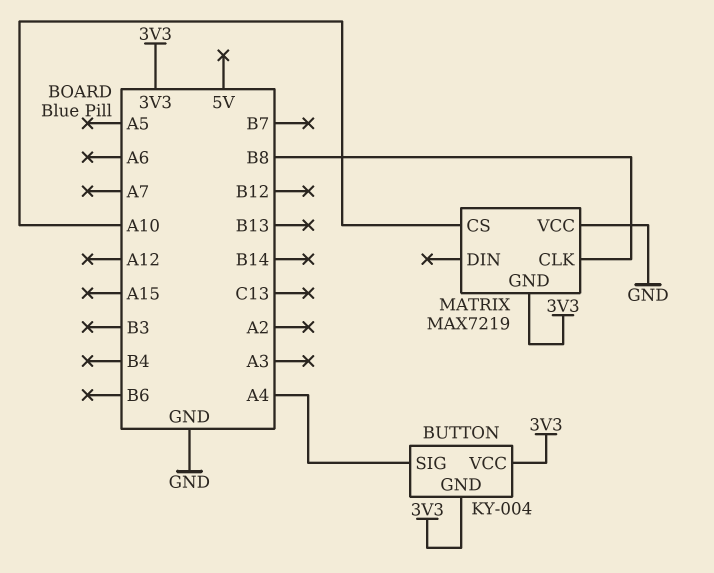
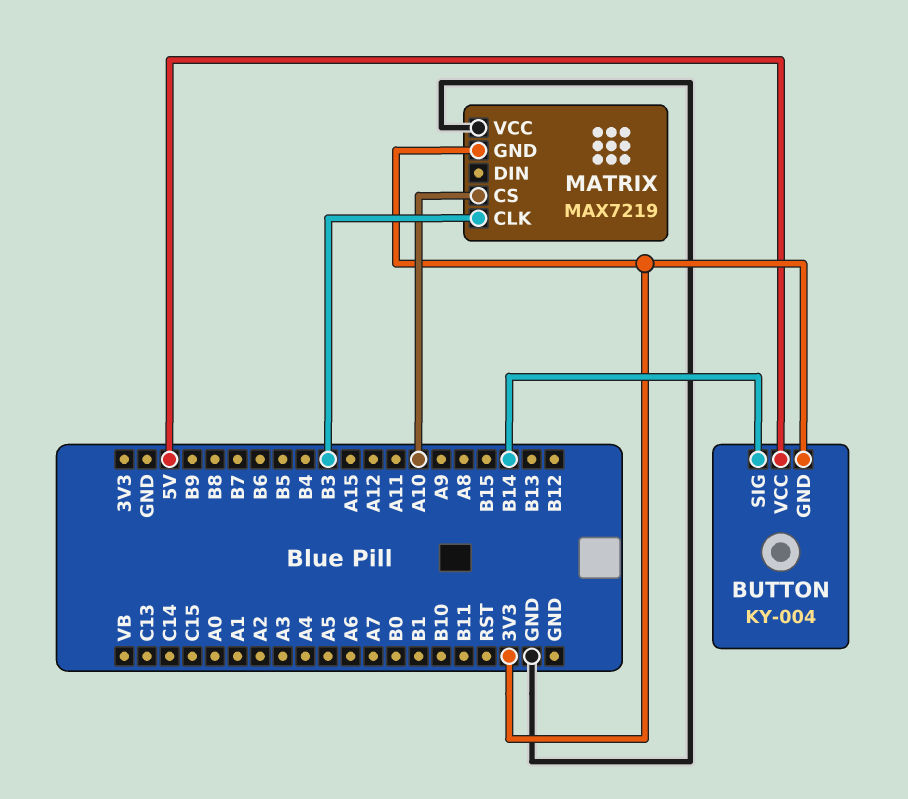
BUTTON pin SIG: A4 -> B14
BUTTON pin VCC: 3V3 -> 5V
MATRIX pin CLK: B8 -> B3

